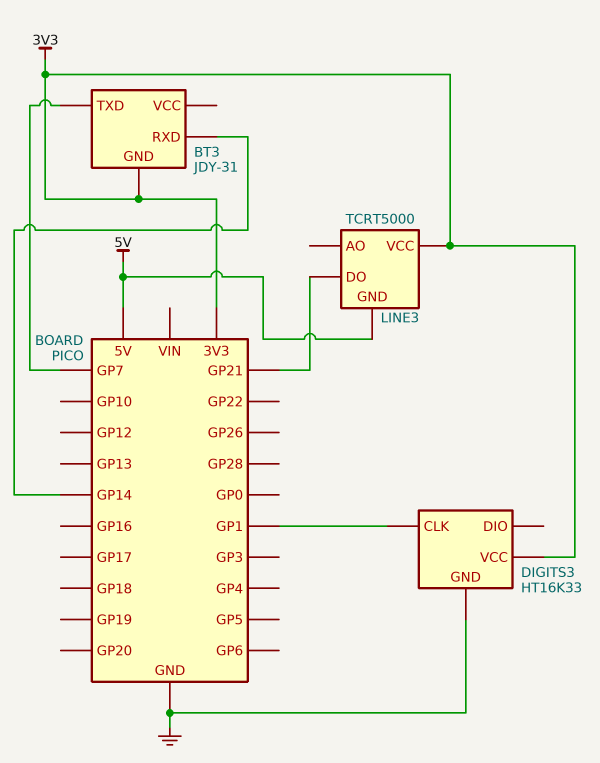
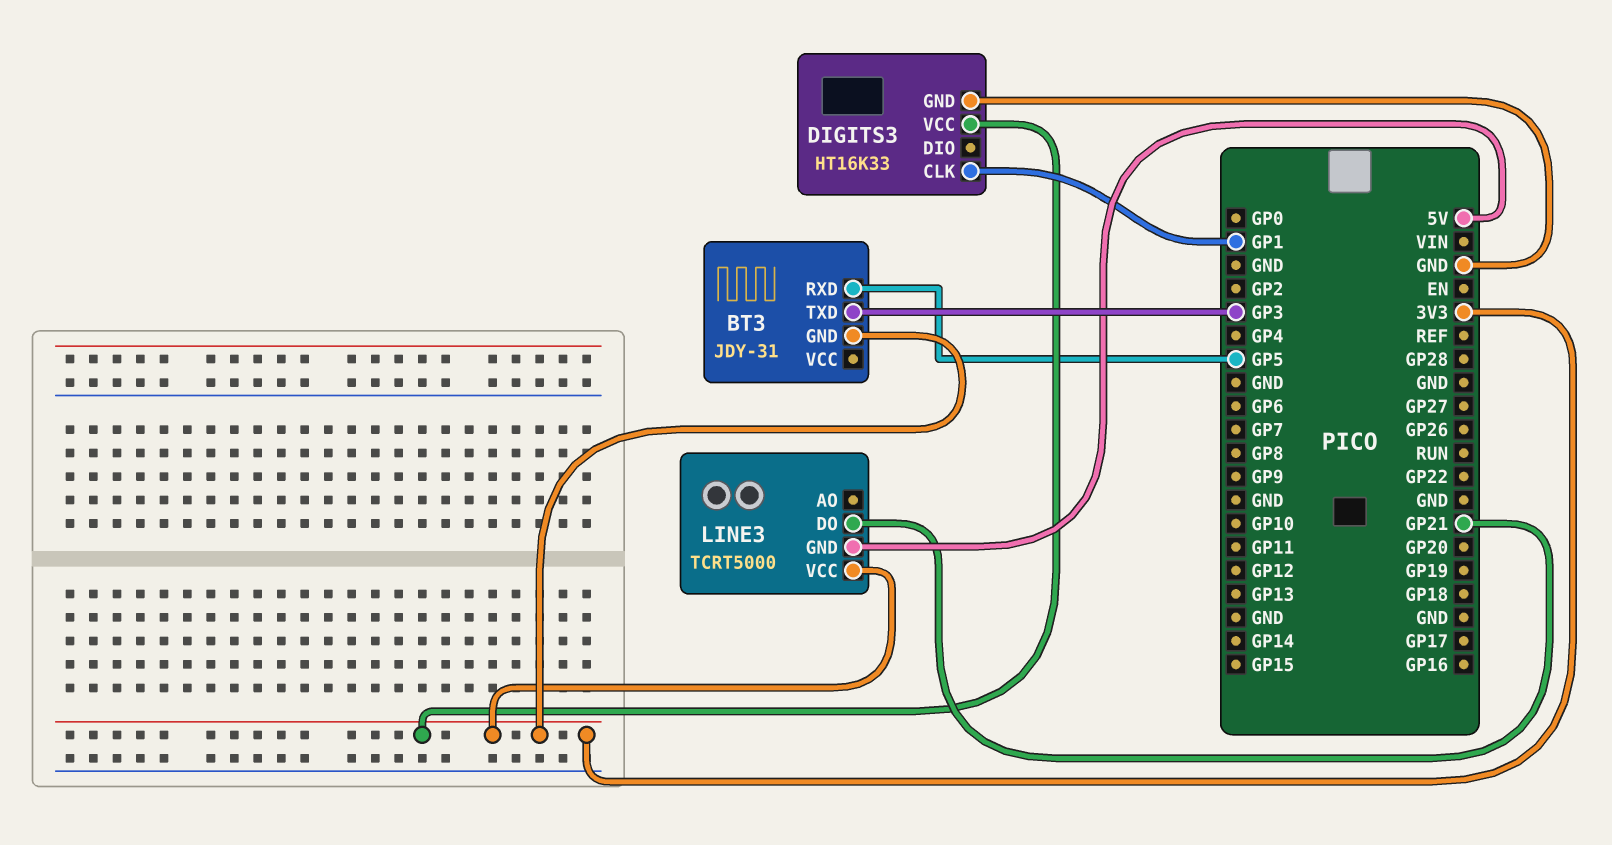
BT3 pin RXD: GP14 -> GP5
BT3 pin TXD: GP7 -> GP3

